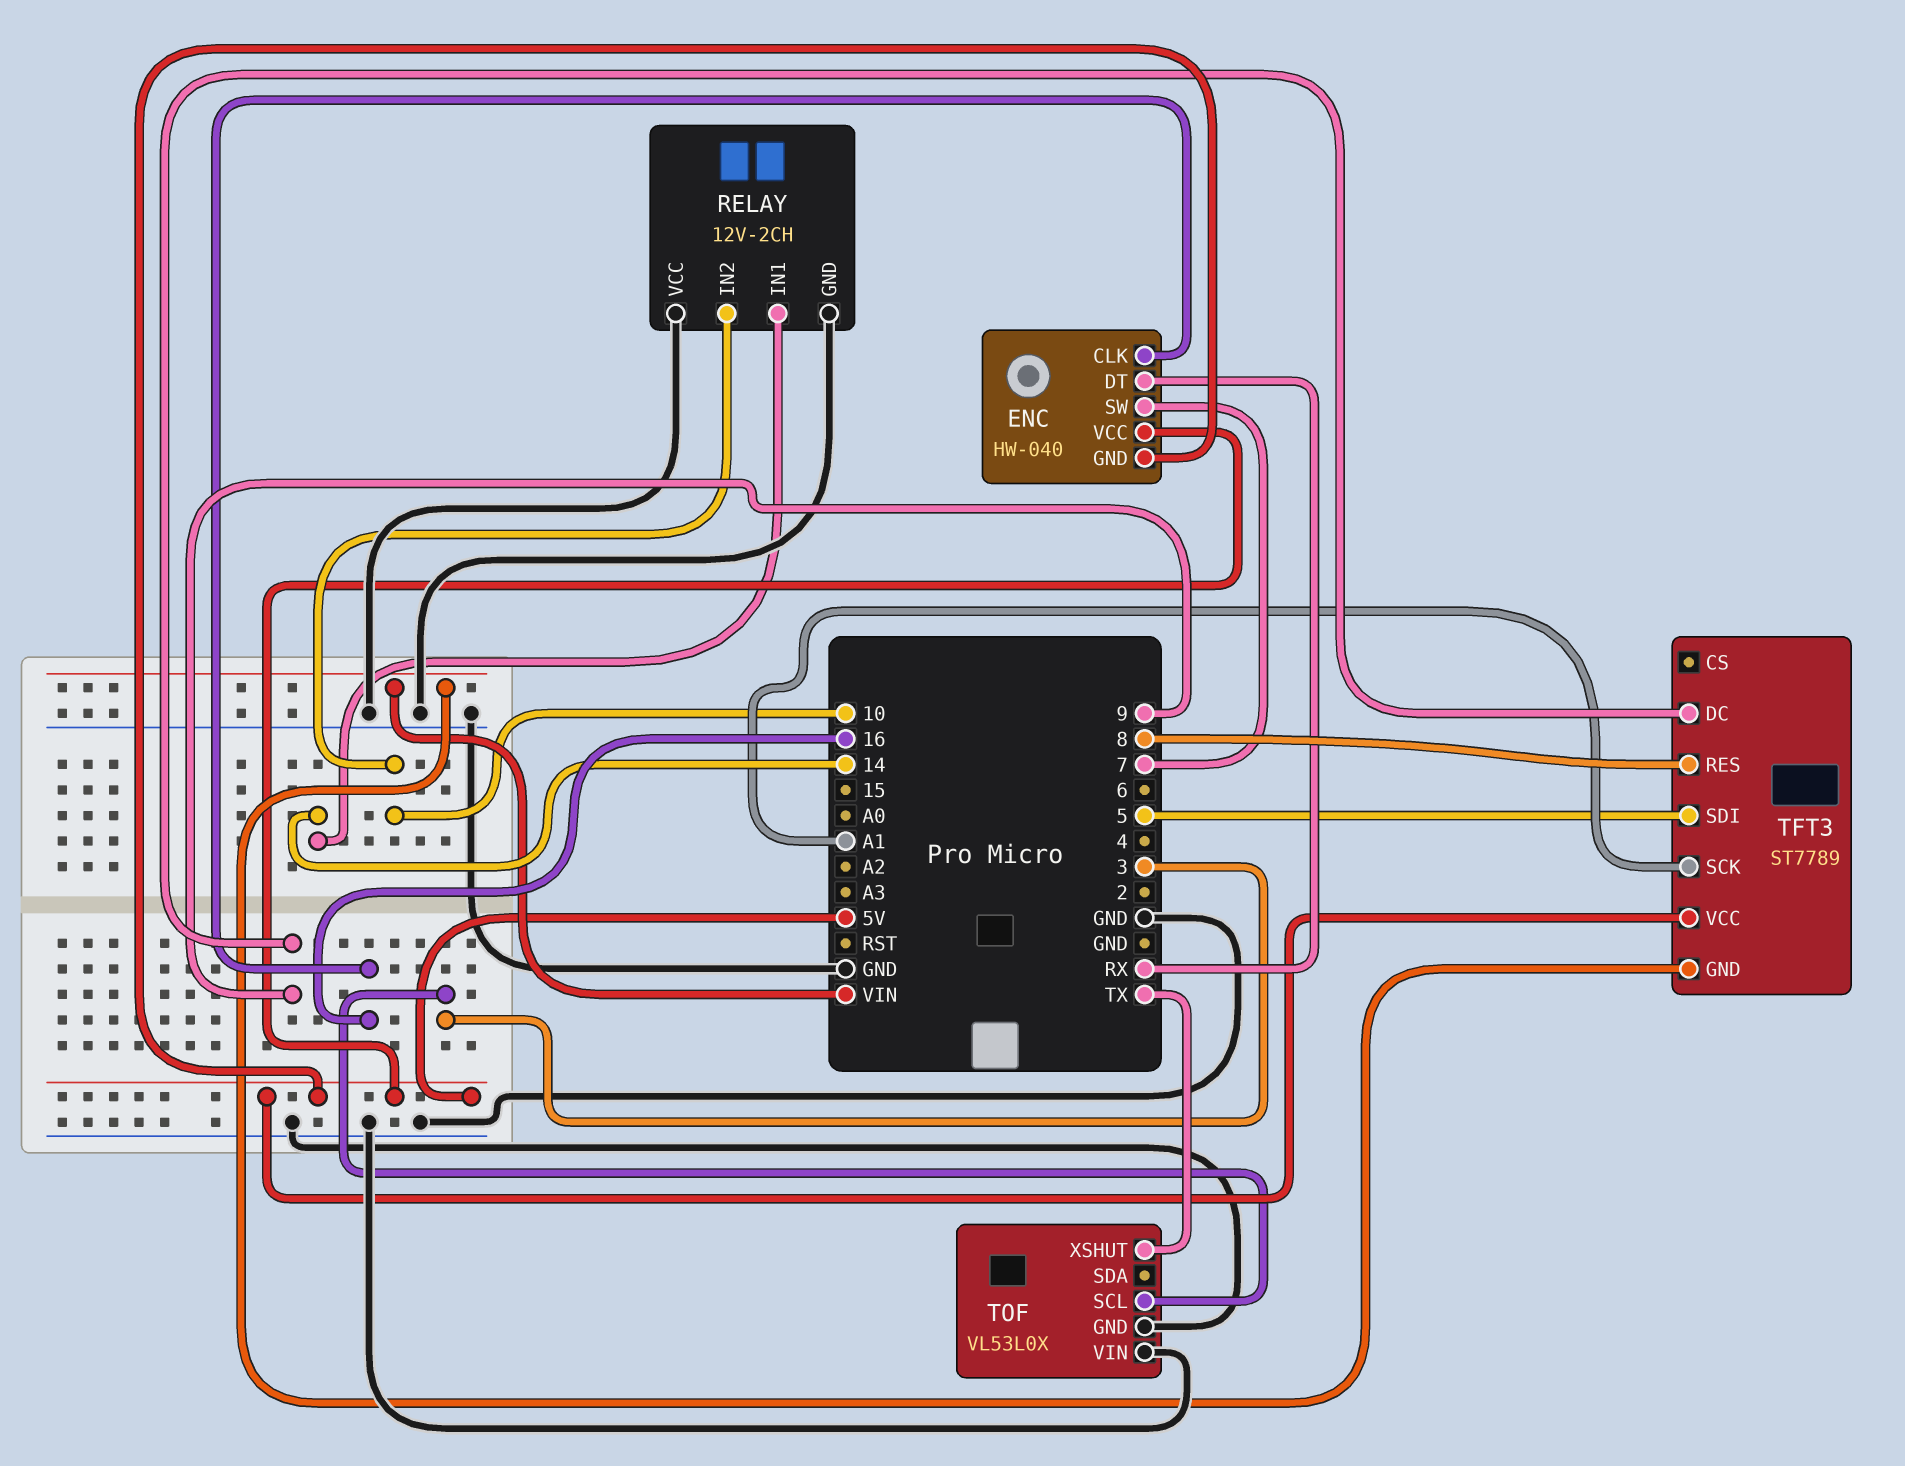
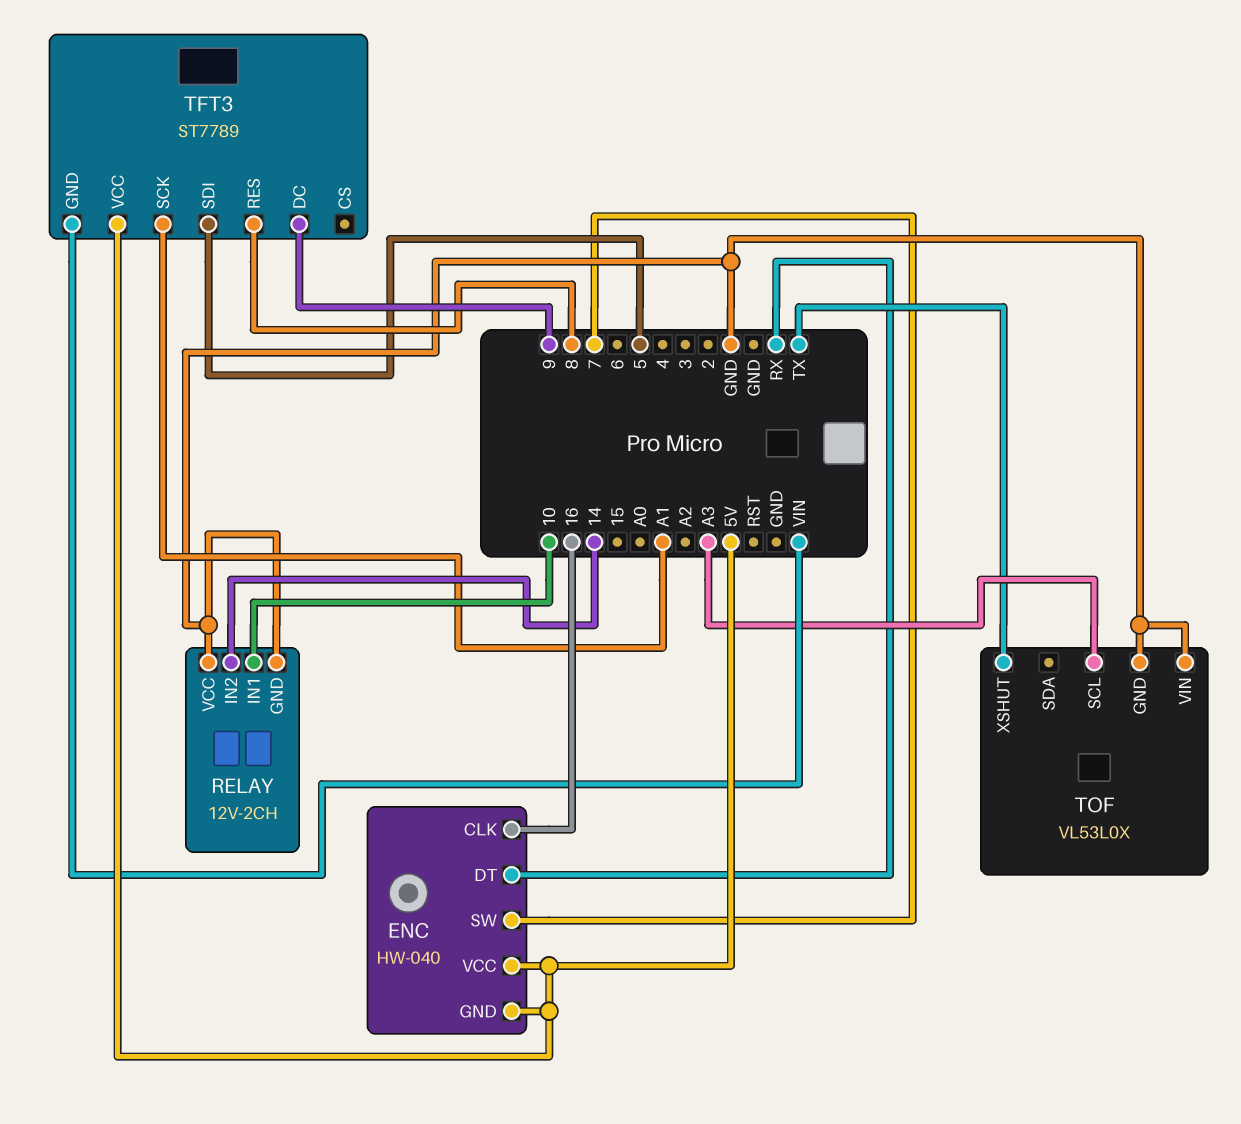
RELAY pin IN1: 14 -> 10
RELAY pin IN2: 10 -> 14
TOF pin SCL: 3 -> A3

